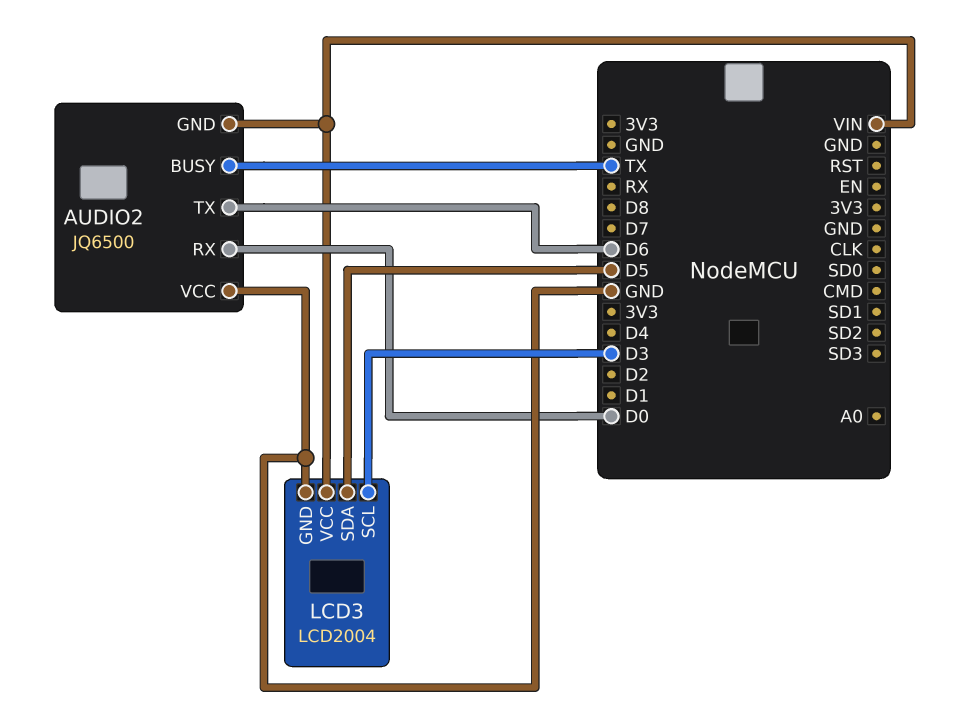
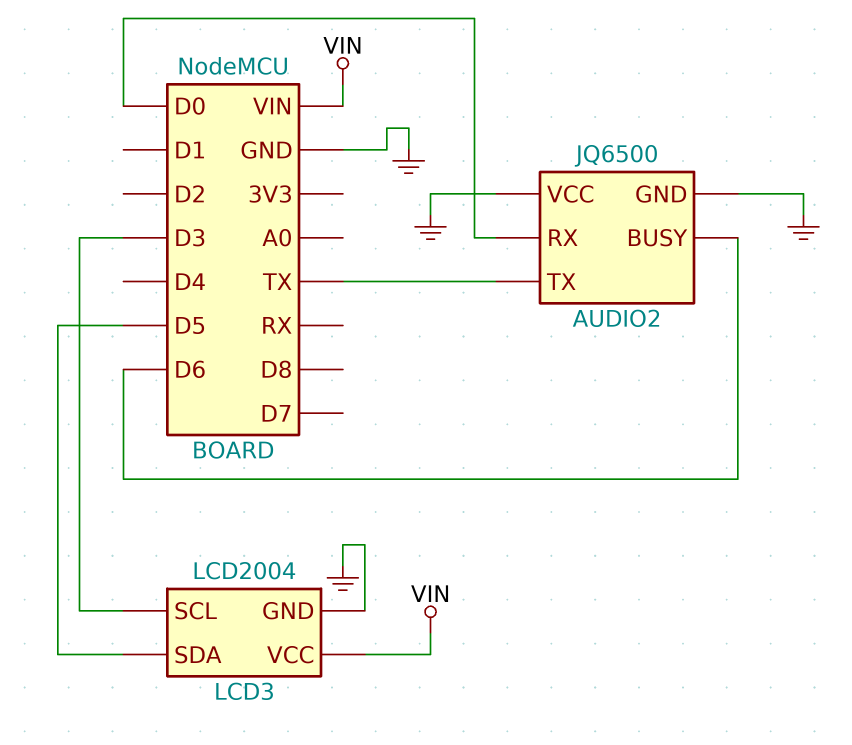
AUDIO2 pin BUSY: TX -> D6
AUDIO2 pin GND: VIN -> GND
AUDIO2 pin TX: D6 -> TX

